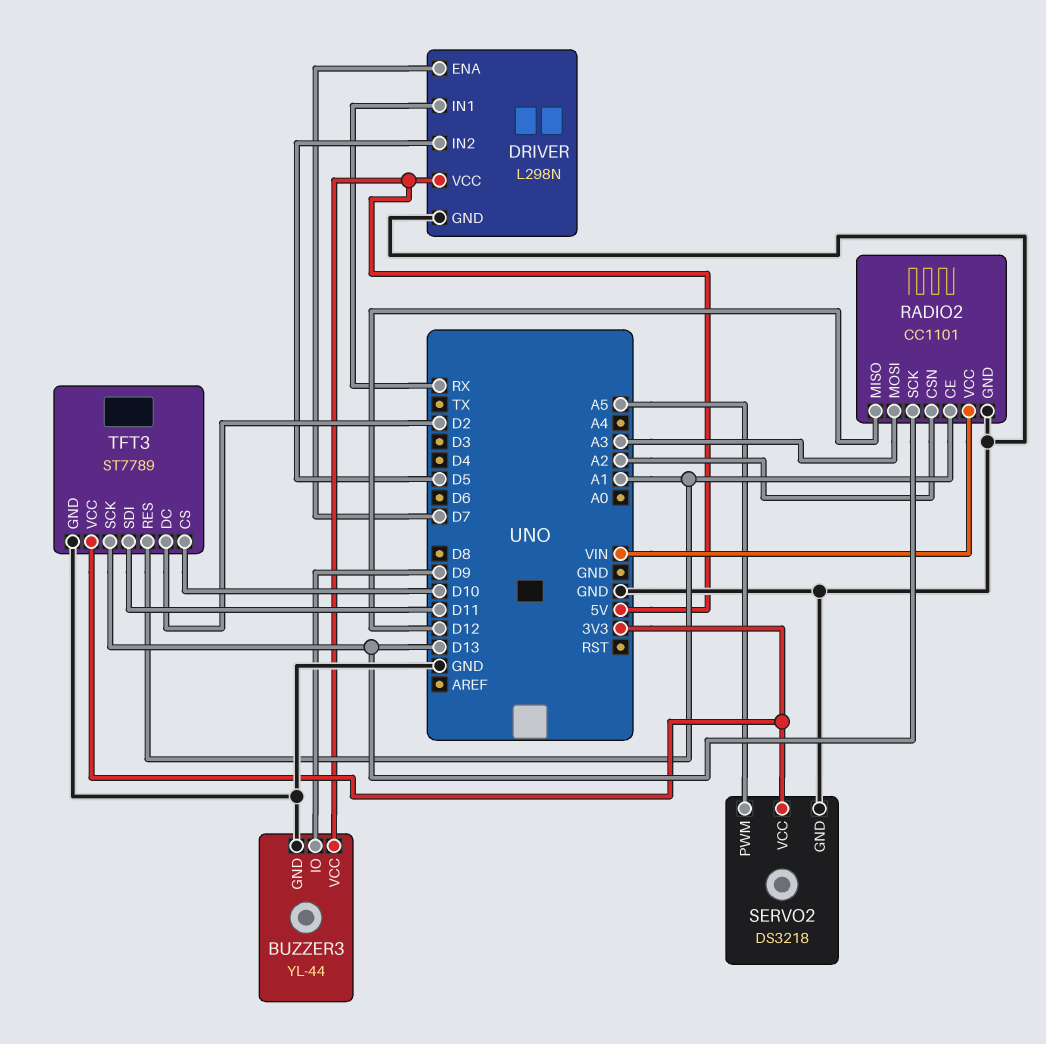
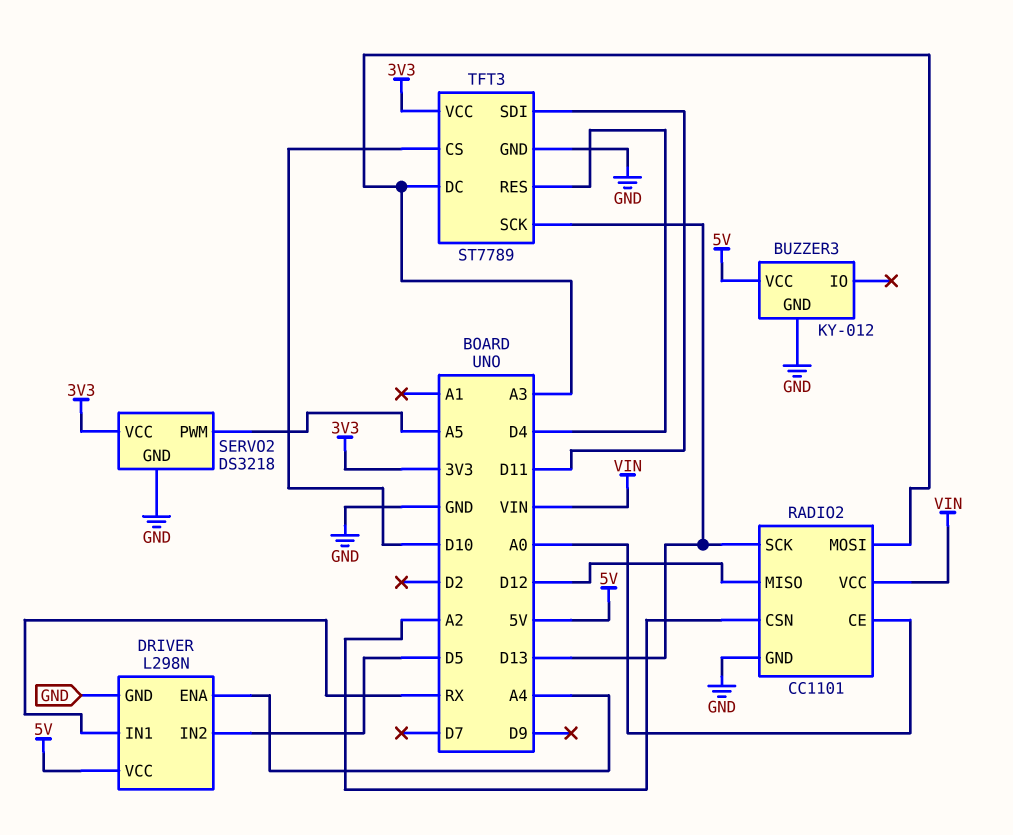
BUZZER3: YL-44 -> KY-012
BUZZER3 pin IO: D9 -> none
DRIVER pin ENA: D7 -> A4
RADIO2 pin CE: A1 -> A0
TFT3 pin DC: D2 -> A3
TFT3 pin RES: A1 -> D4

